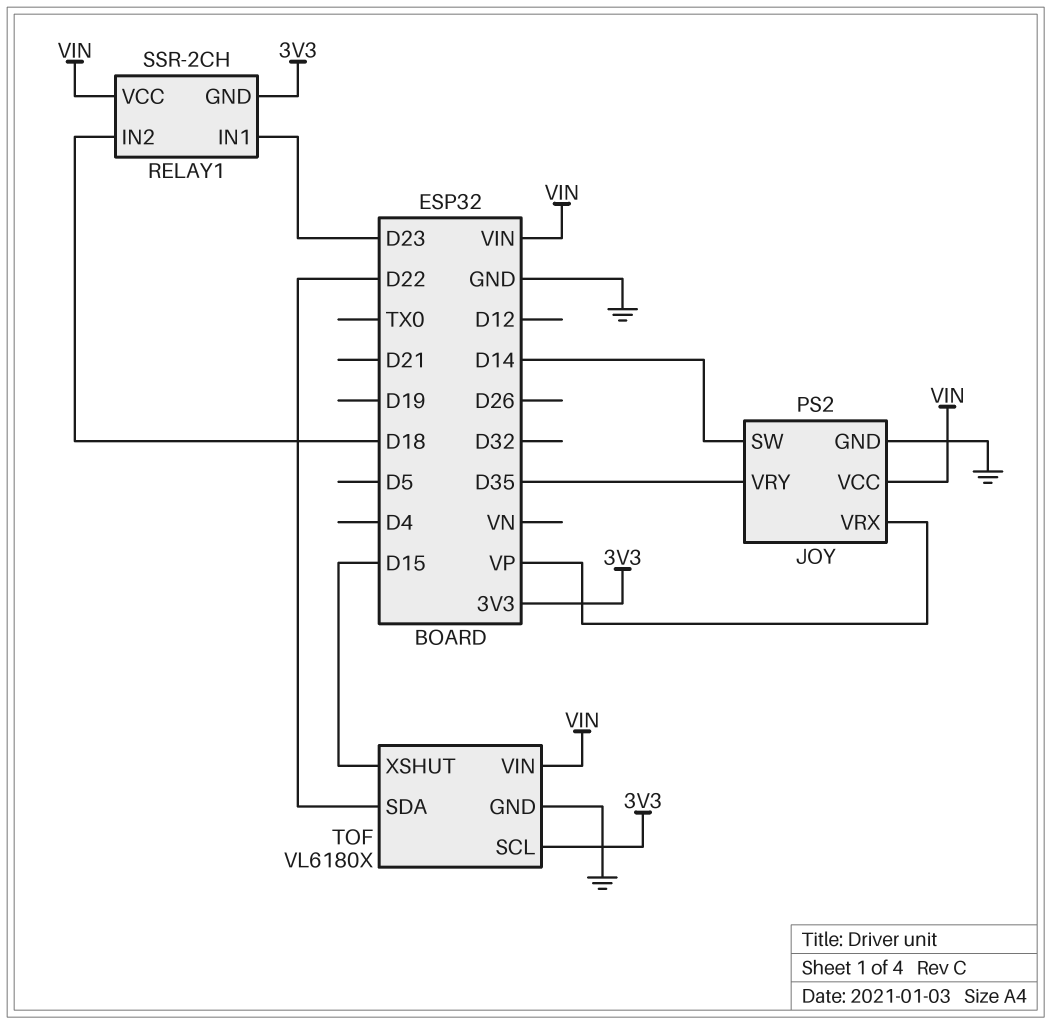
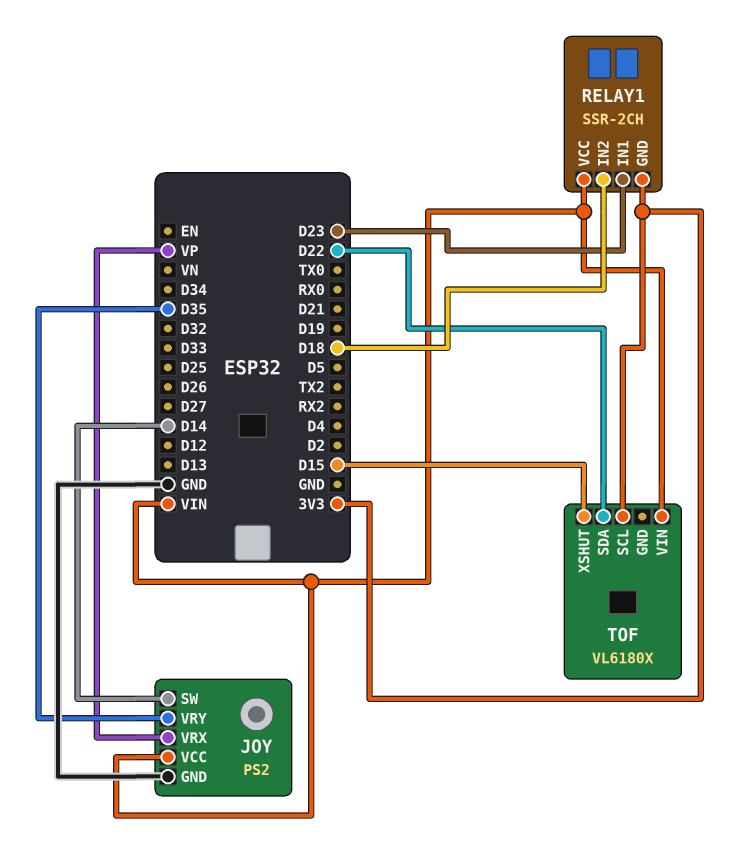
TOF pin GND: GND -> none

